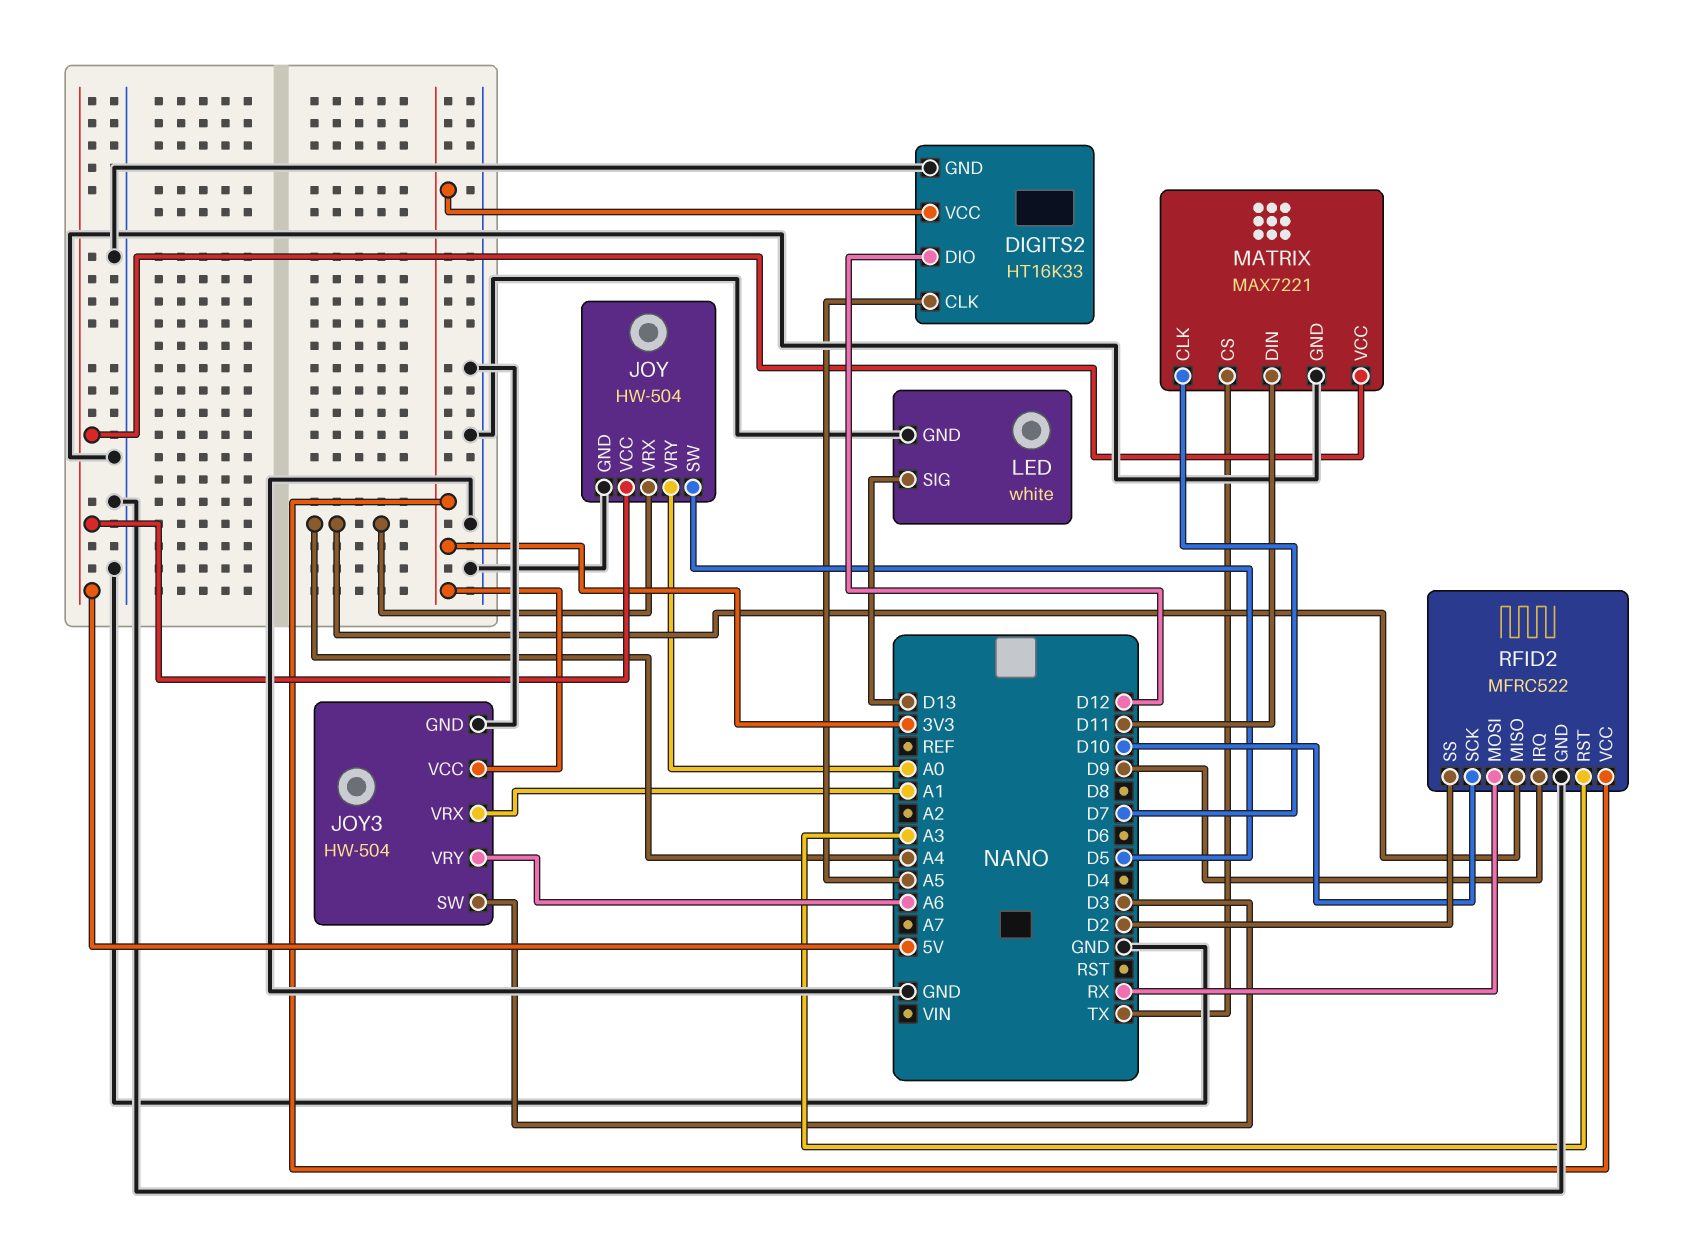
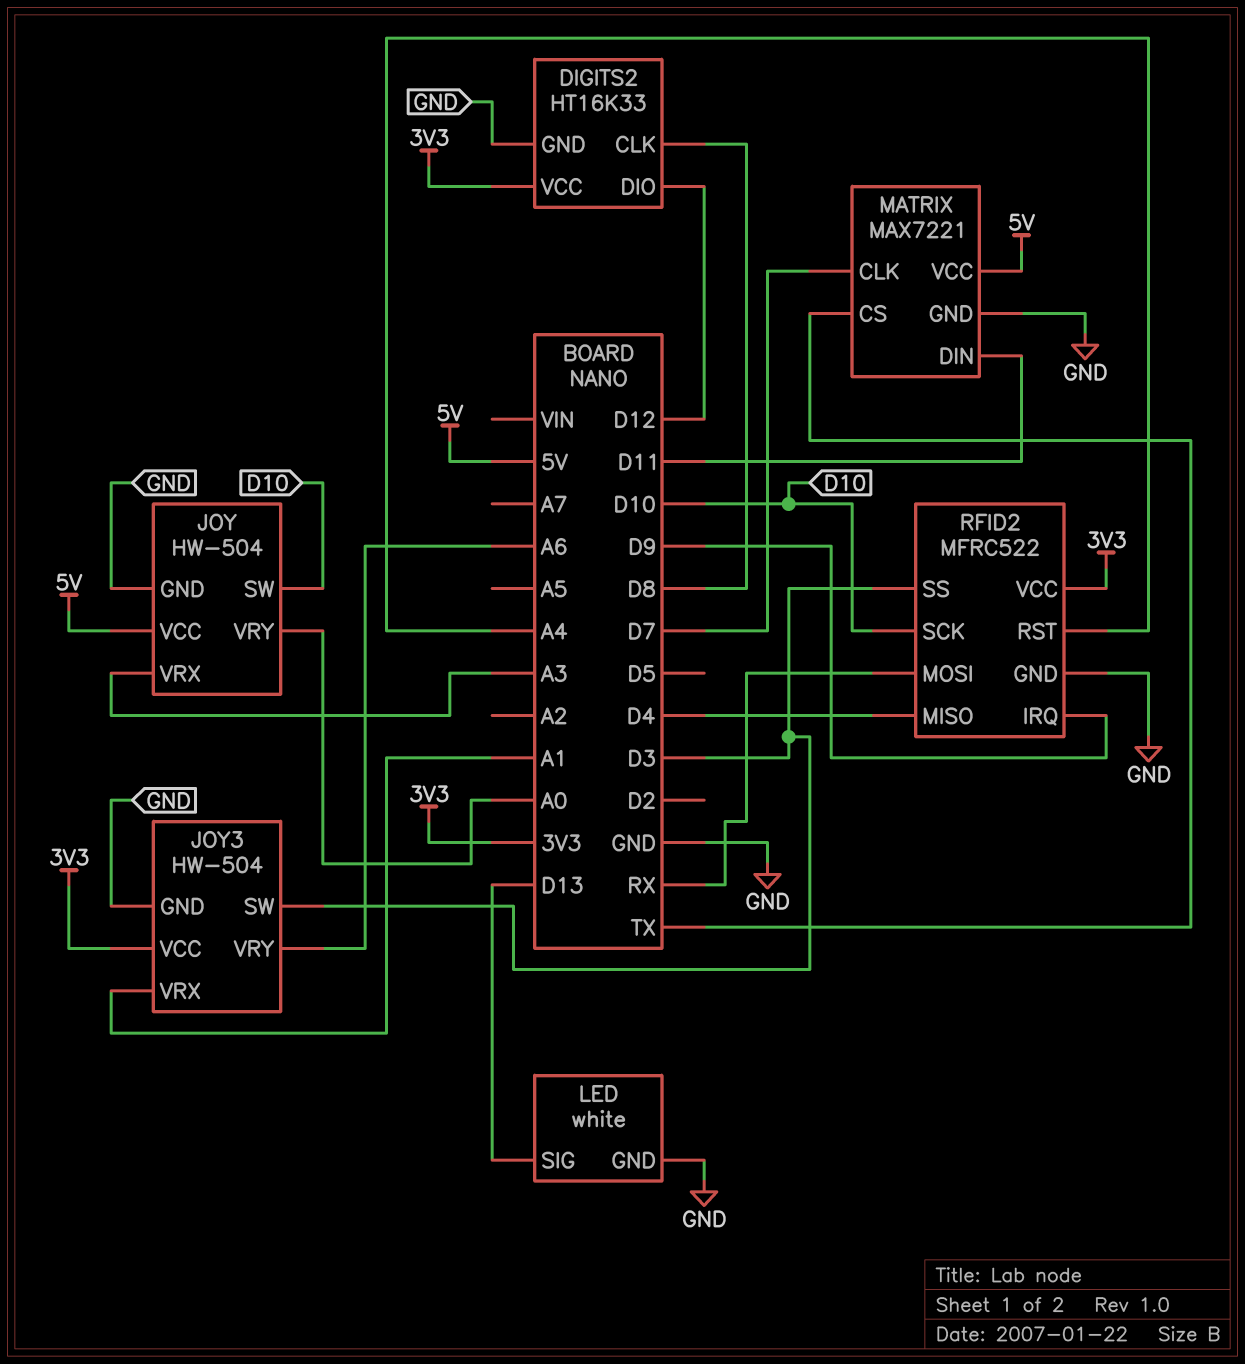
DIGITS2 pin CLK: A5 -> D8
JOY pin SW: D5 -> D10
JOY pin VRX: A4 -> A3
RFID2 pin MISO: A4 -> D4
RFID2 pin RST: A3 -> A4
RFID2 pin SS: D2 -> D3

